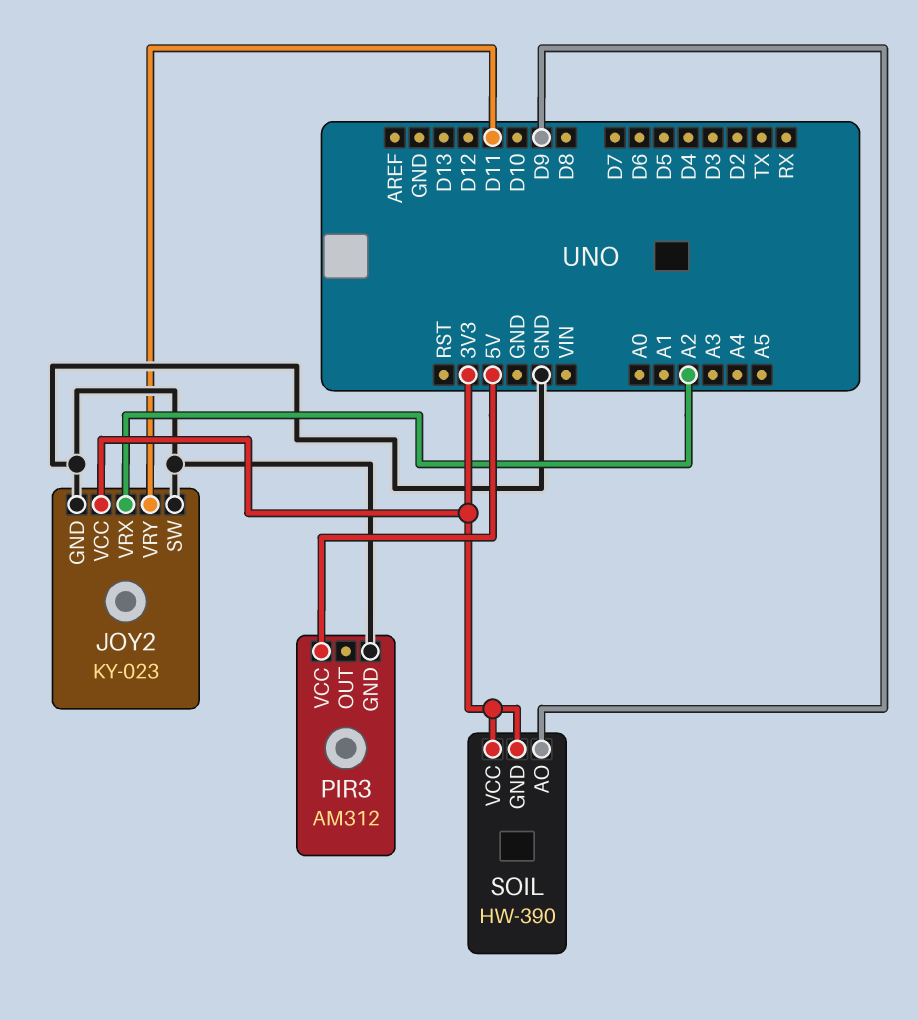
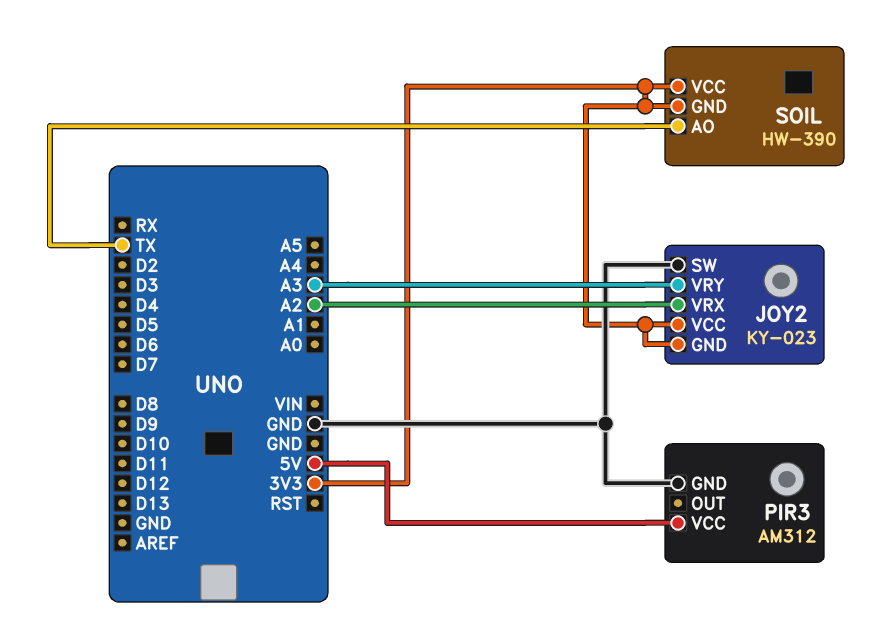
JOY2 pin GND: GND -> 3V3
JOY2 pin VRY: D11 -> A3
SOIL pin AO: D9 -> TX

